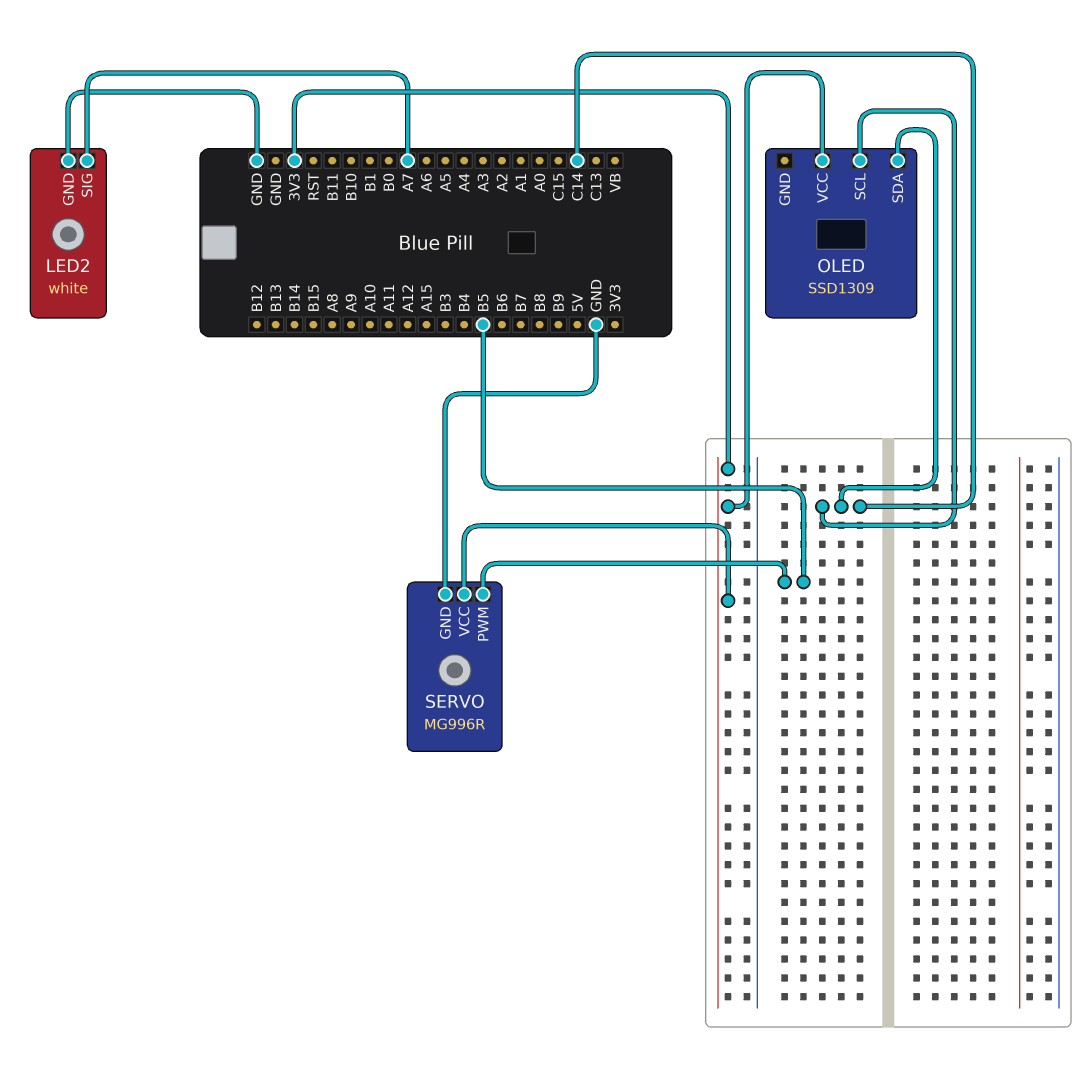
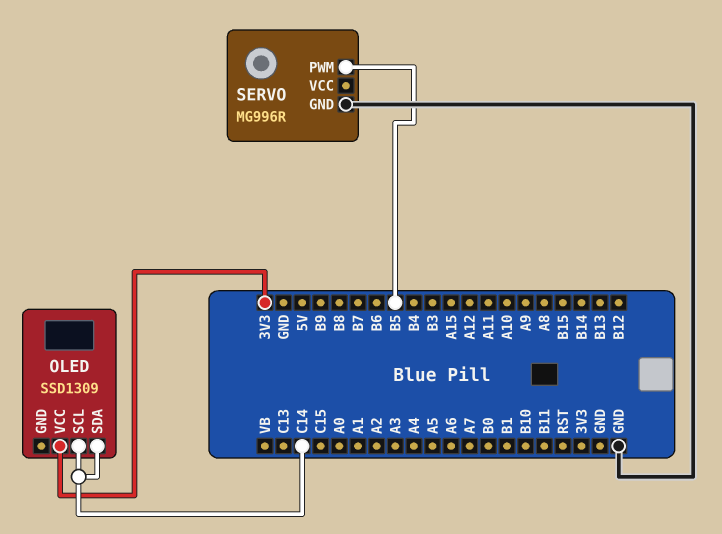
LED2: white -> none
LED2 pin GND: GND -> none
LED2 pin SIG: A7 -> none
SERVO pin VCC: 3V3 -> none

